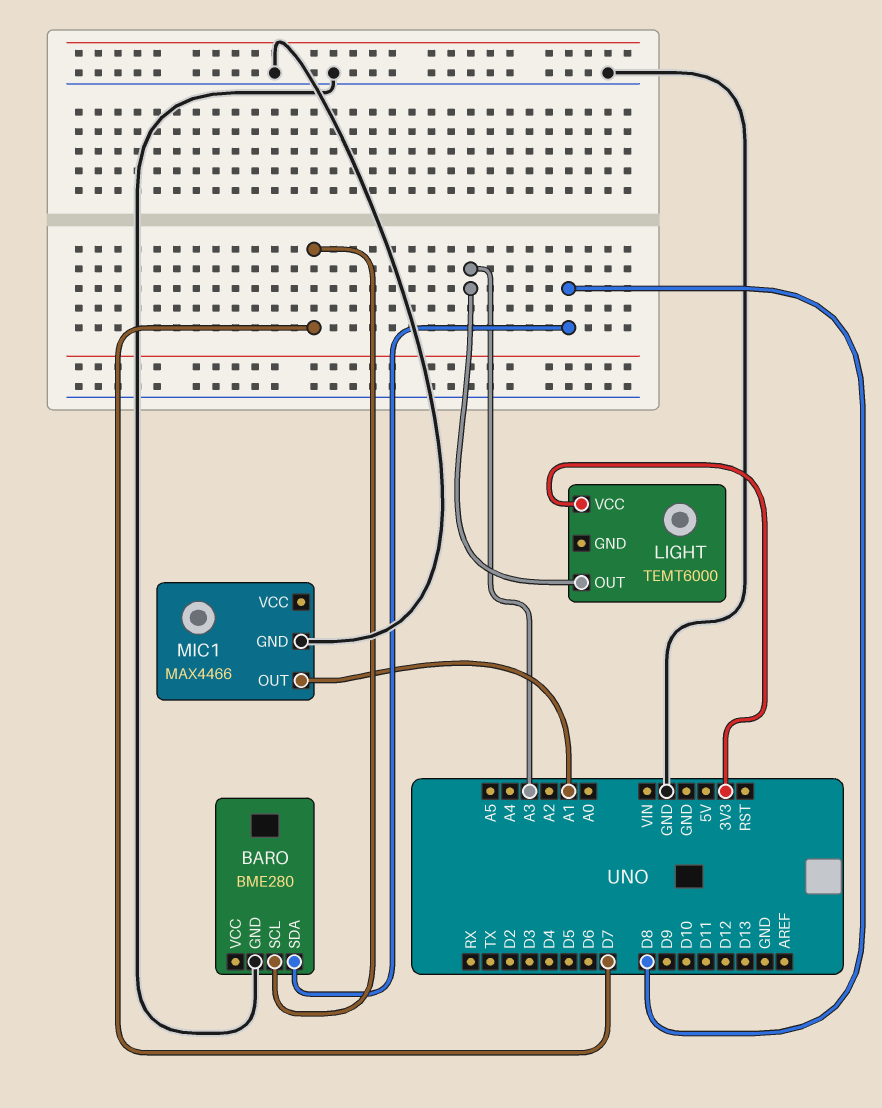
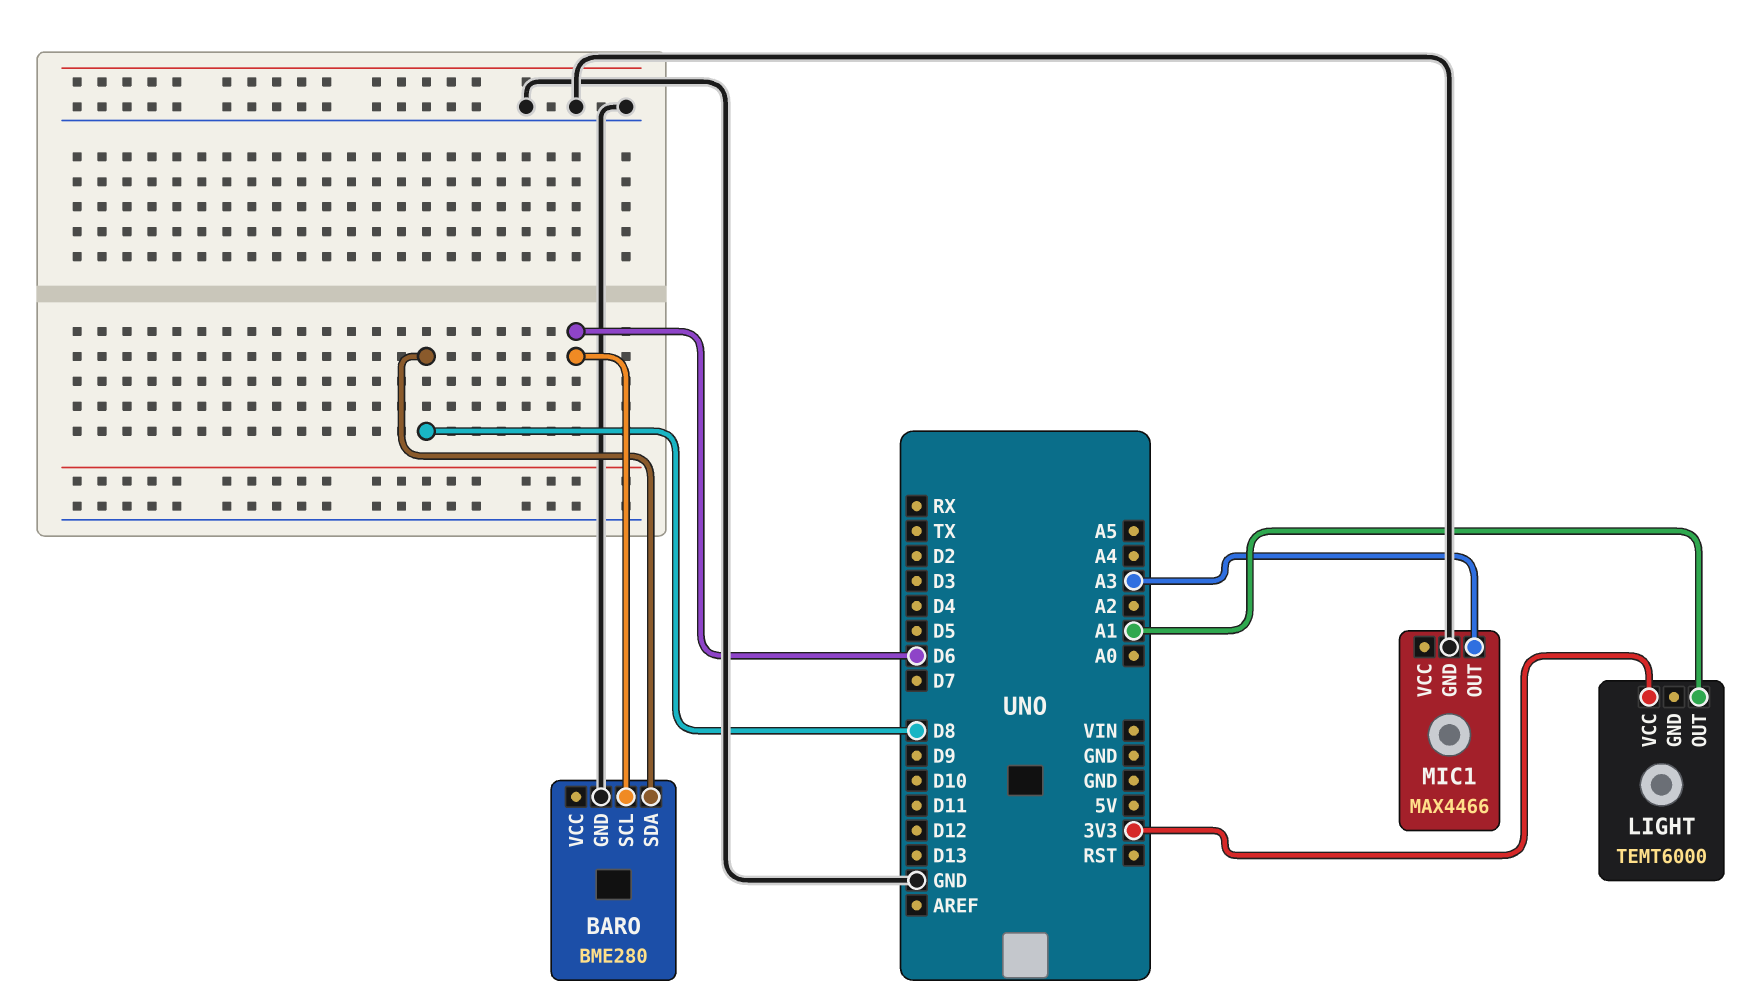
BARO pin SCL: D7 -> D6
LIGHT pin OUT: A3 -> A1
MIC1 pin OUT: A1 -> A3

